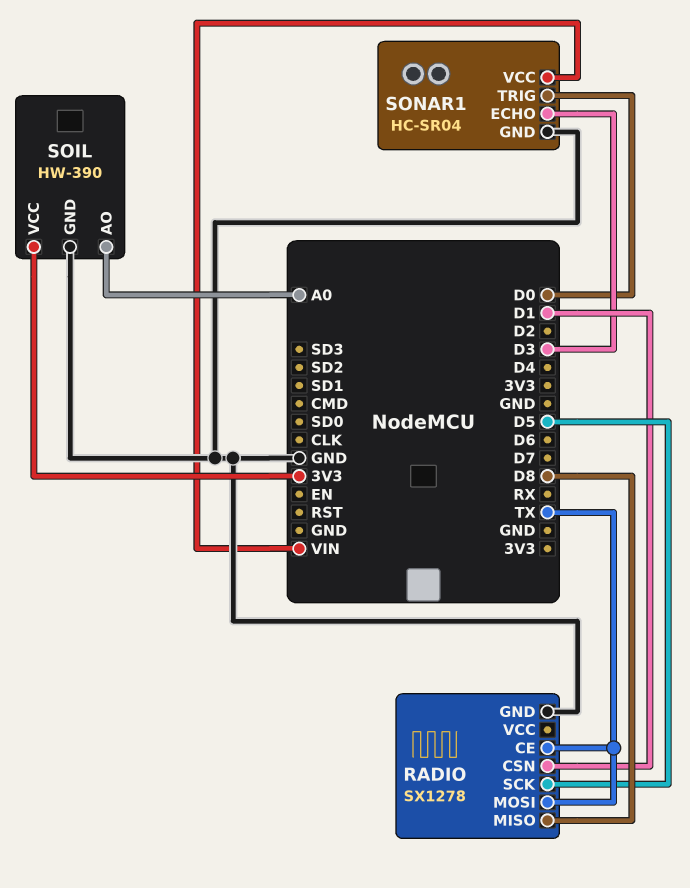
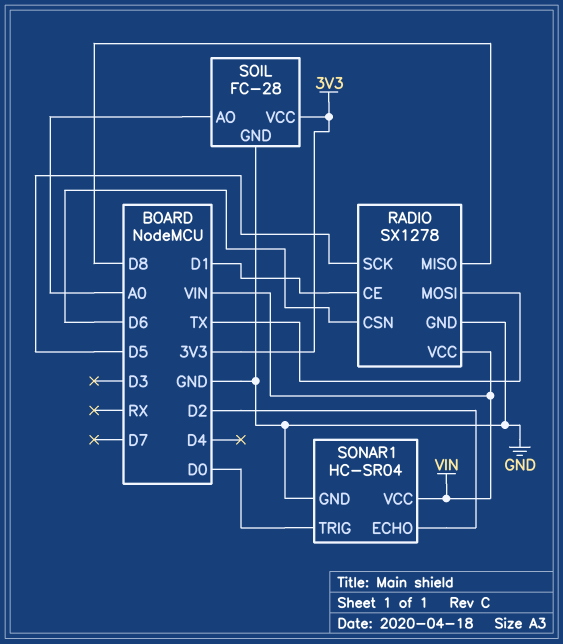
RADIO pin CE: TX -> D1
RADIO pin CSN: D1 -> D6
RADIO pin VCC: none -> VIN
SOIL: HW-390 -> FC-28
SONAR1 pin ECHO: D3 -> D2

